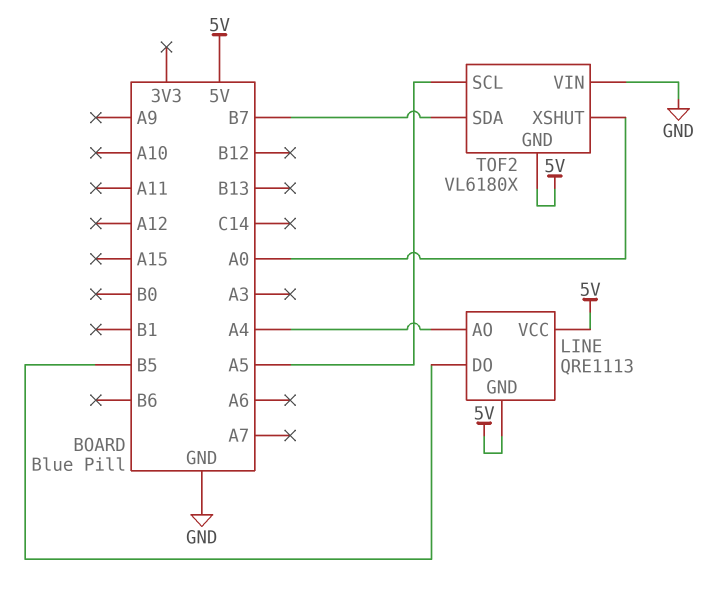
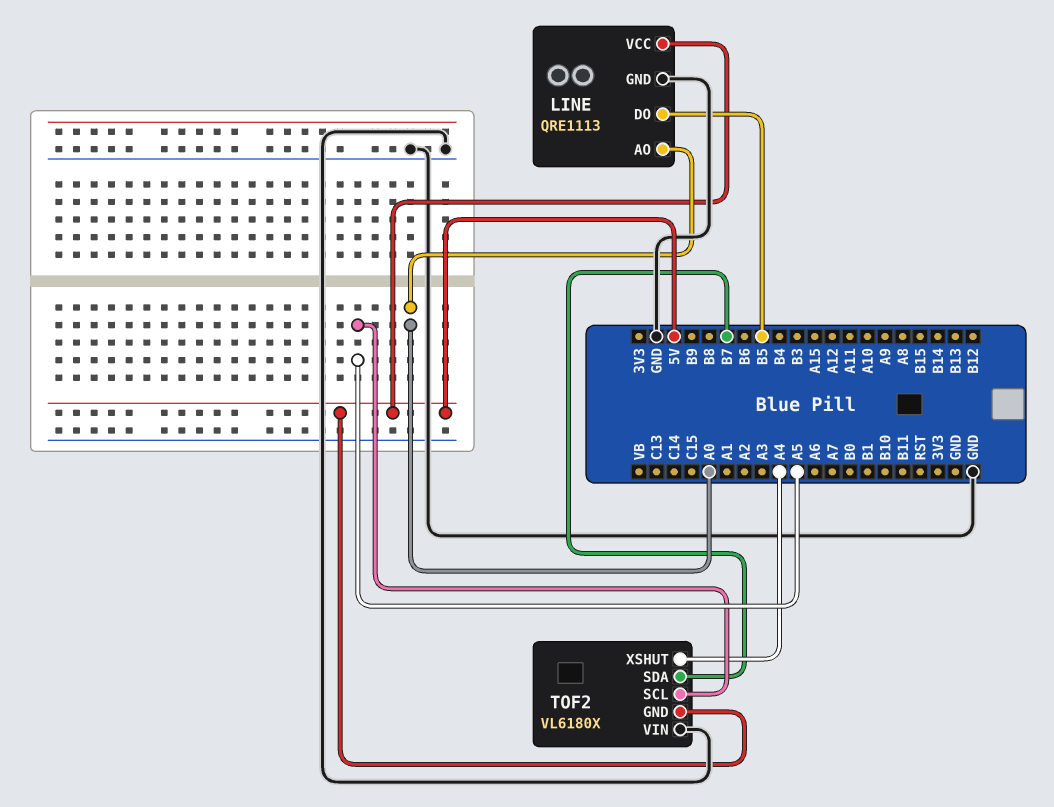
LINE pin AO: A4 -> A0
LINE pin GND: 5V -> GND
TOF2 pin XSHUT: A0 -> A4

